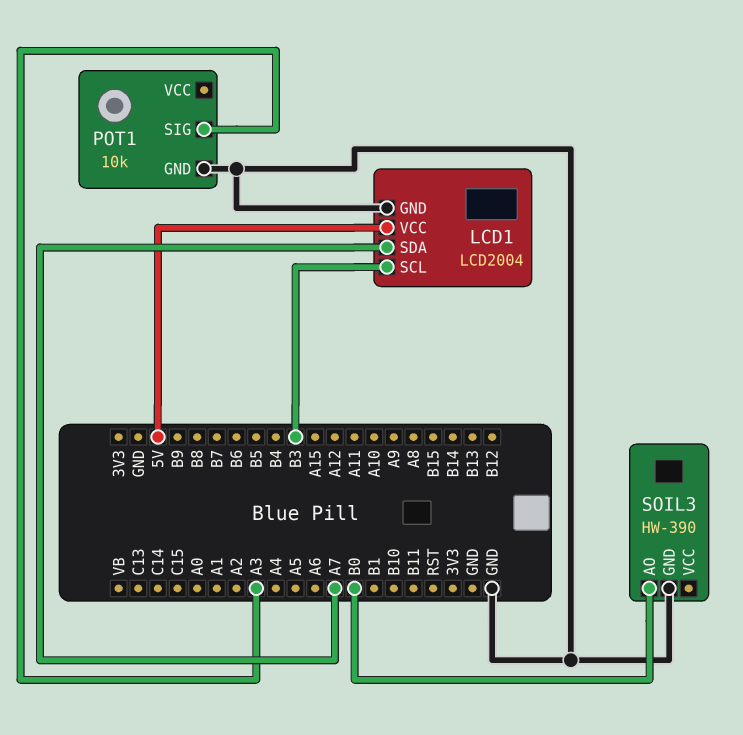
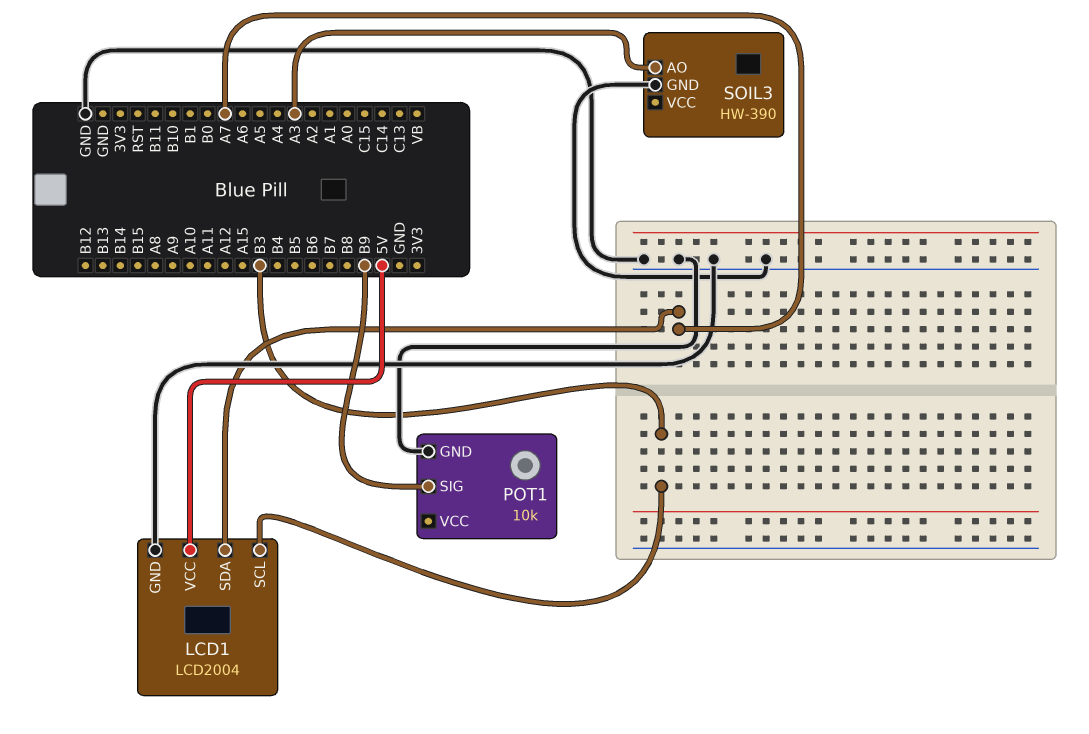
POT1 pin SIG: A3 -> B9
SOIL3 pin AO: B0 -> A3

